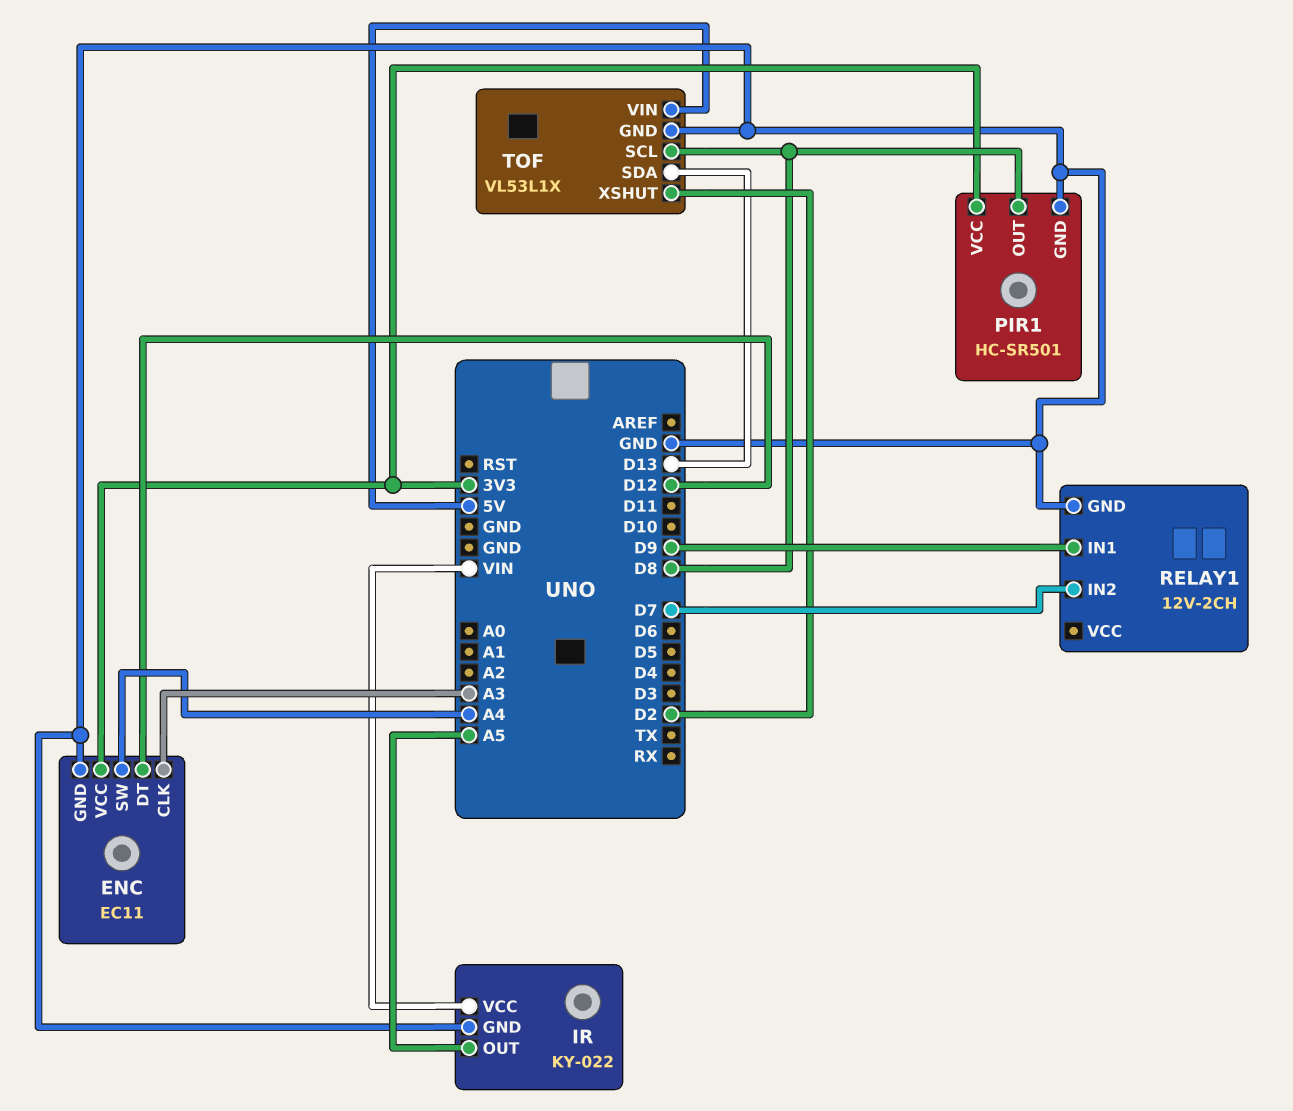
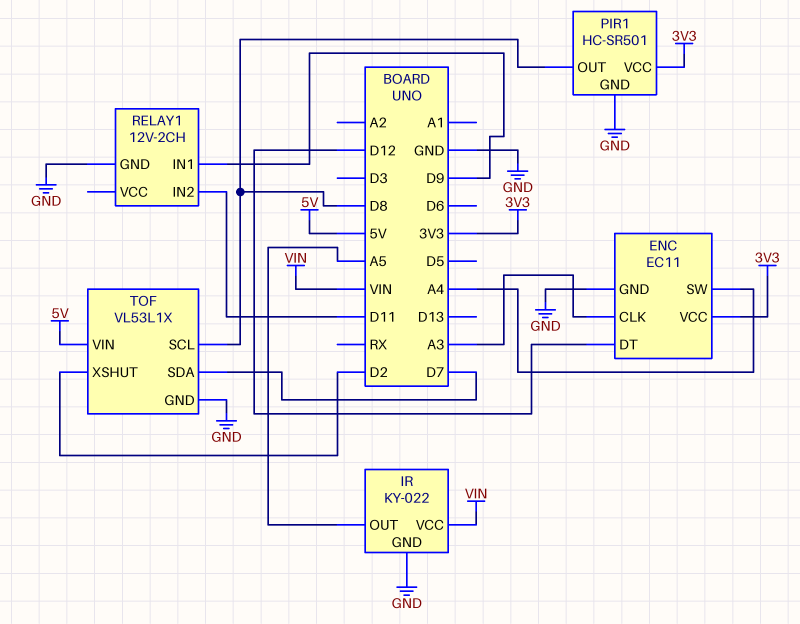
RELAY1 pin IN2: D7 -> D11
TOF pin SDA: D13 -> D7

